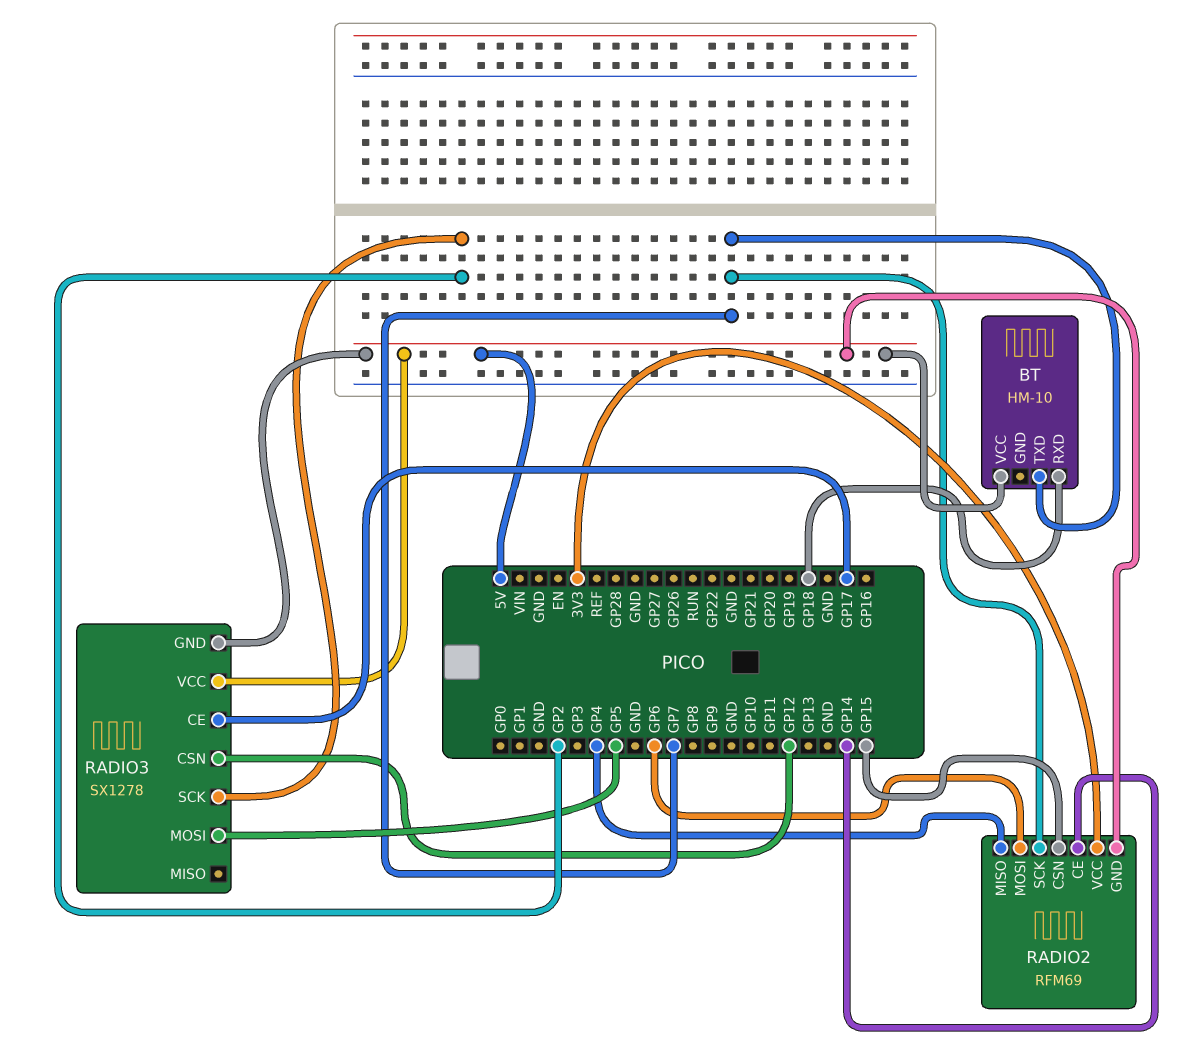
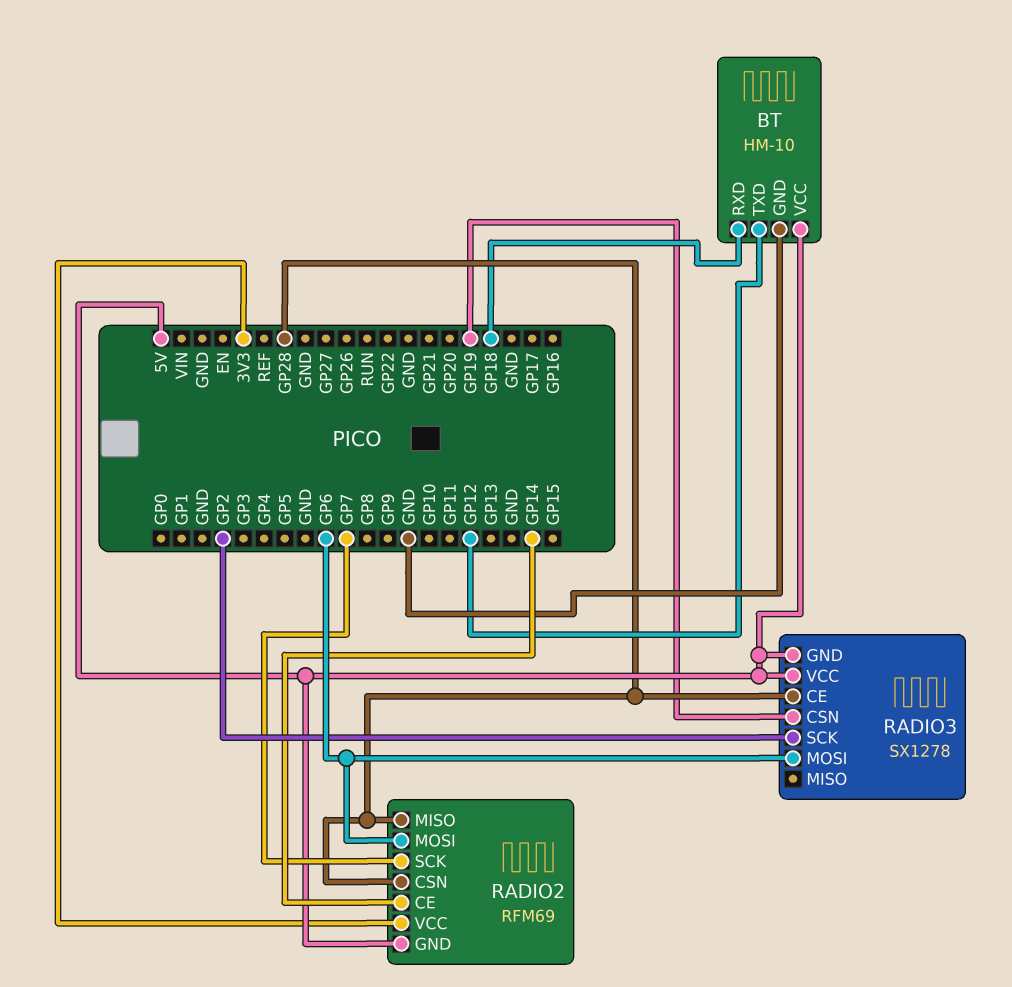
BT pin GND: none -> GND
BT pin TXD: GP7 -> GP12
RADIO2 pin CSN: GP15 -> GP28
RADIO2 pin MISO: GP4 -> GP28
RADIO3 pin CE: GP17 -> GP28
RADIO3 pin CSN: GP12 -> GP19
RADIO3 pin MOSI: GP5 -> GP6

